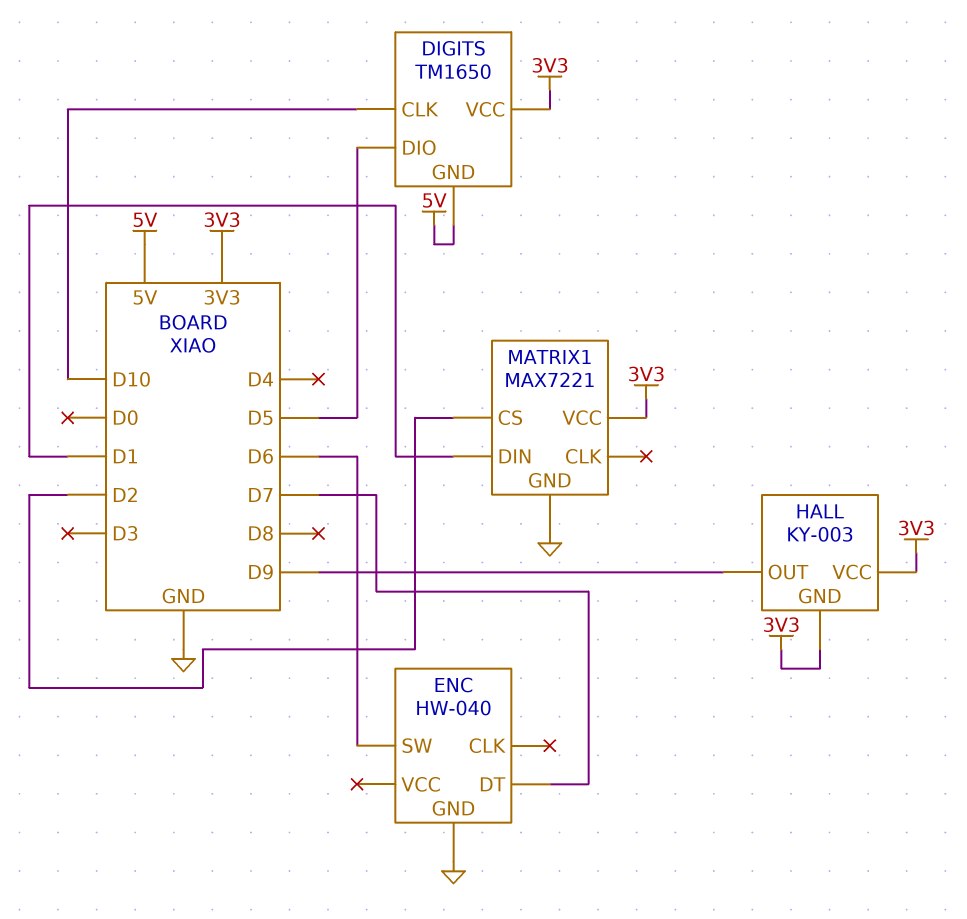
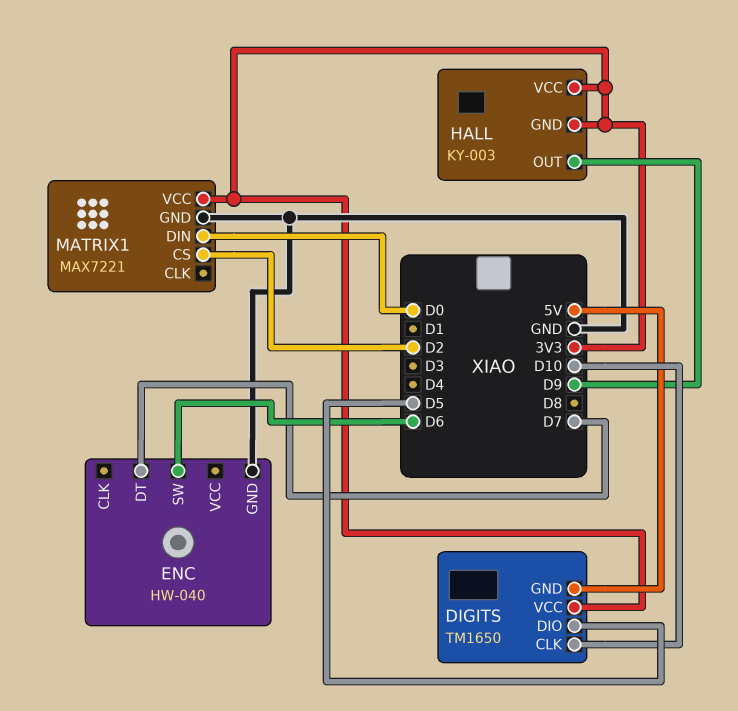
MATRIX1 pin DIN: D1 -> D0

